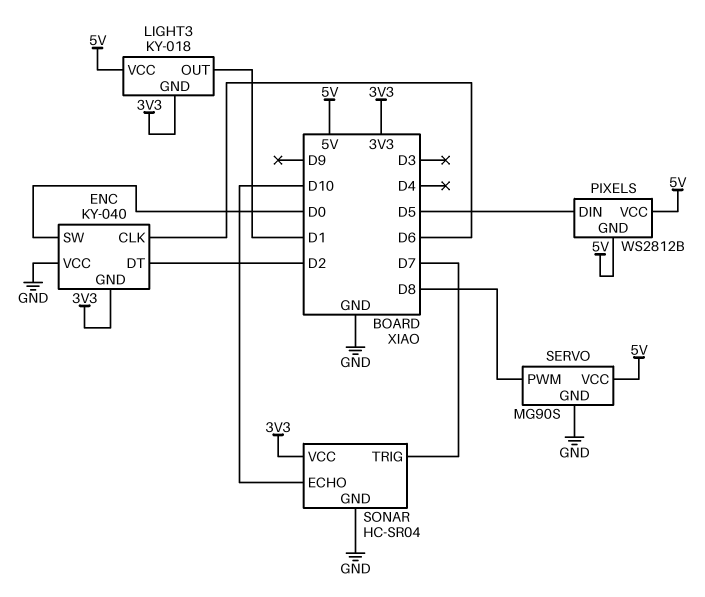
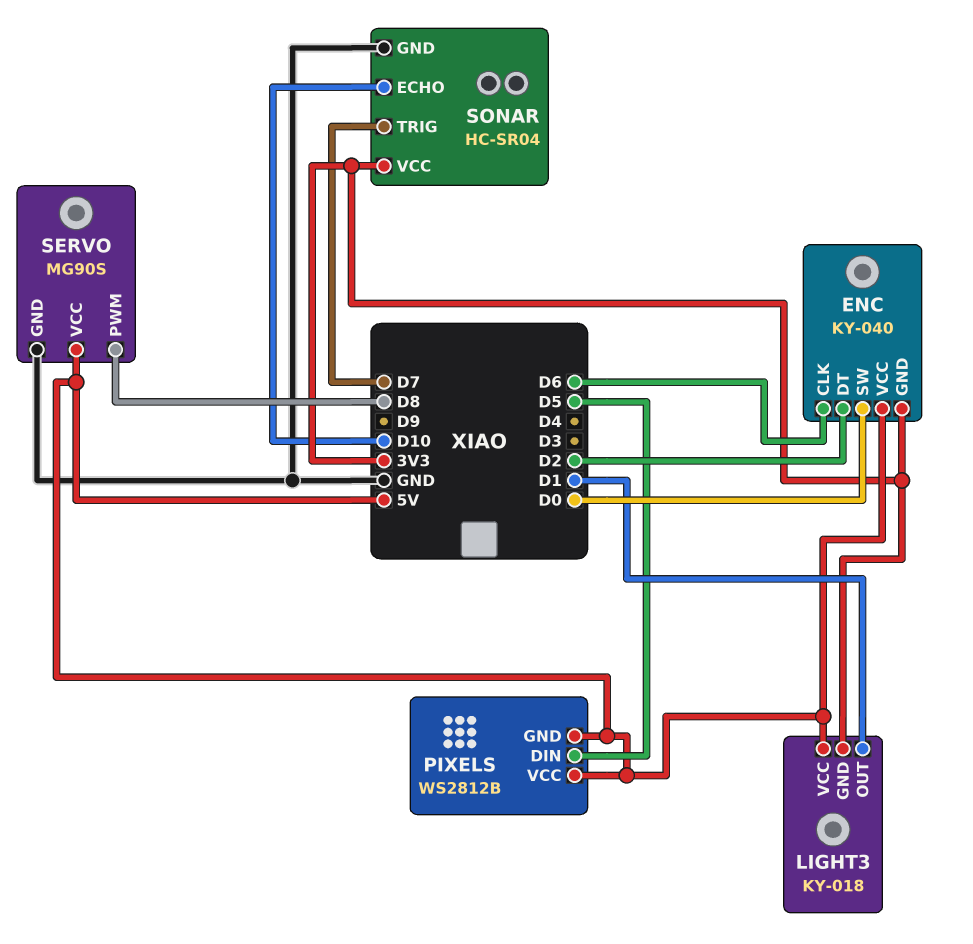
ENC pin VCC: GND -> 5V

